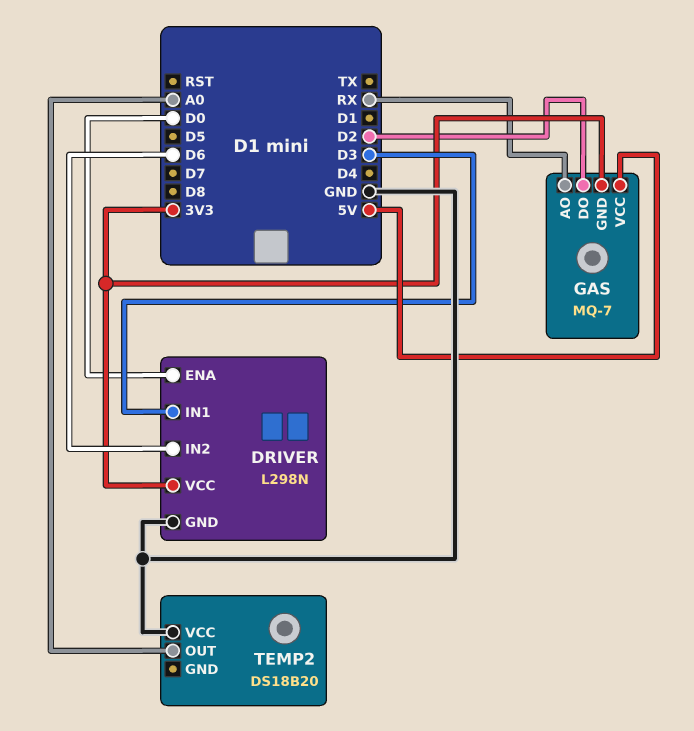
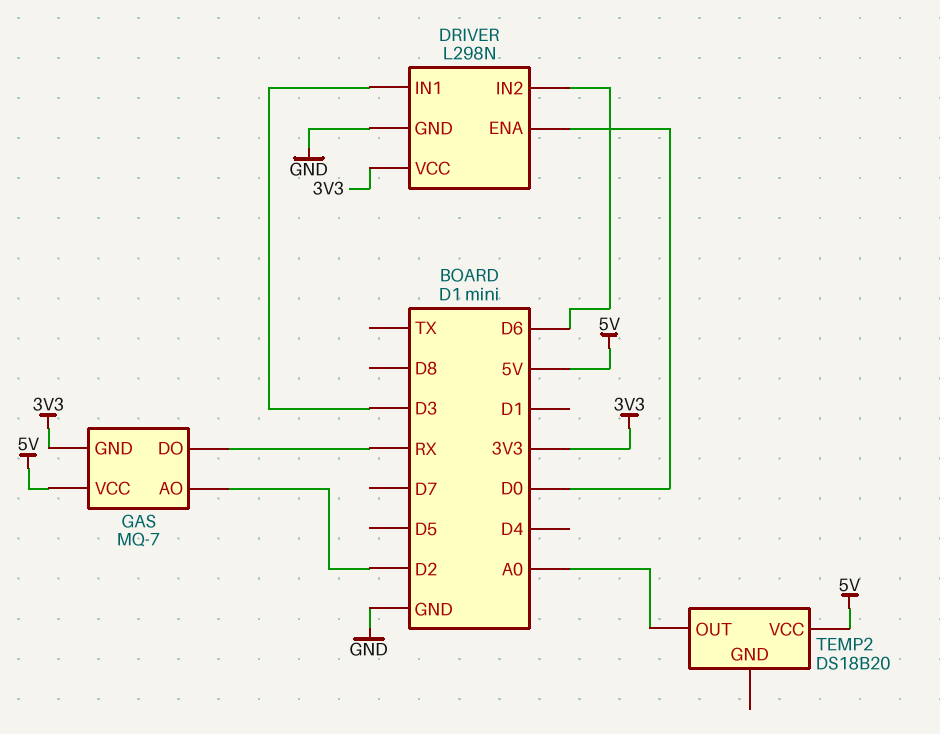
GAS pin AO: RX -> D2
GAS pin DO: D2 -> RX
TEMP2 pin VCC: GND -> 5V

